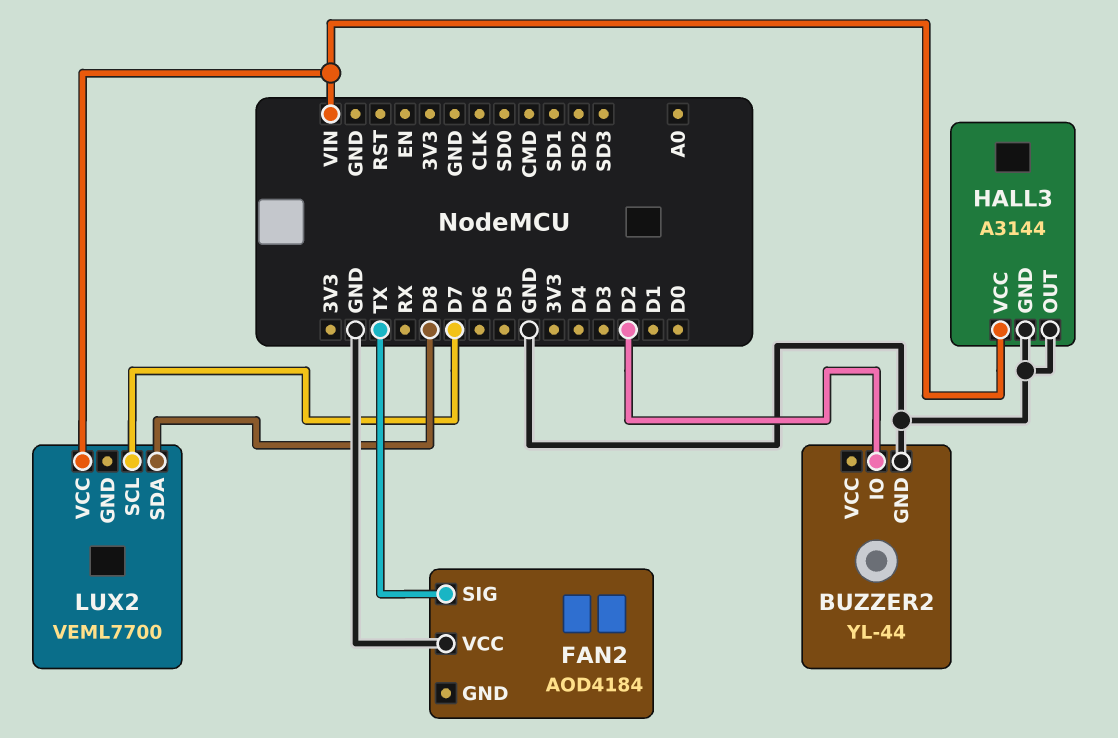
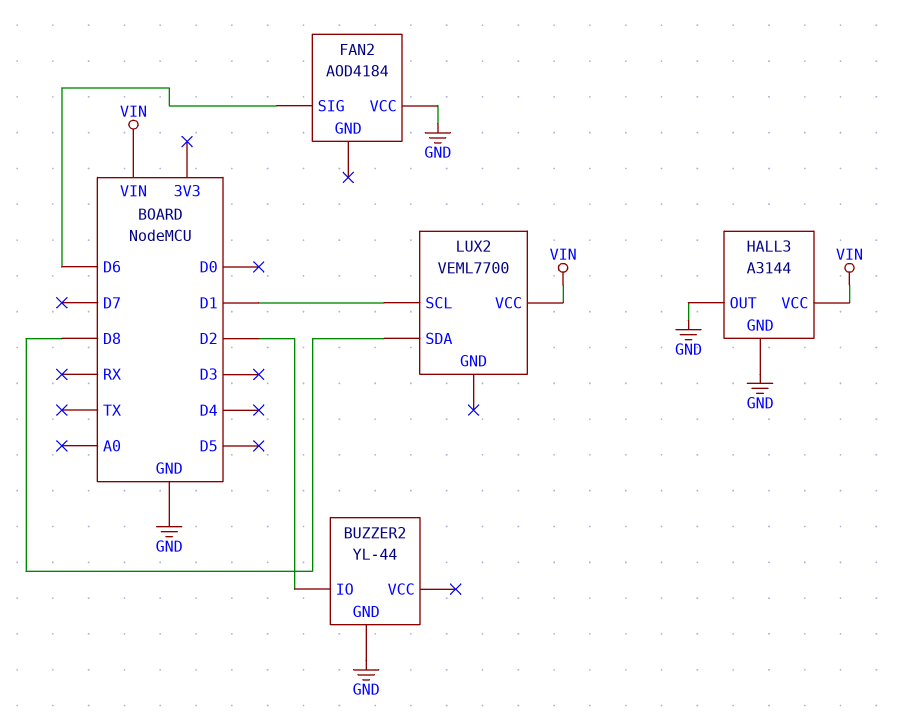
FAN2 pin SIG: TX -> D6
LUX2 pin SCL: D7 -> D1

